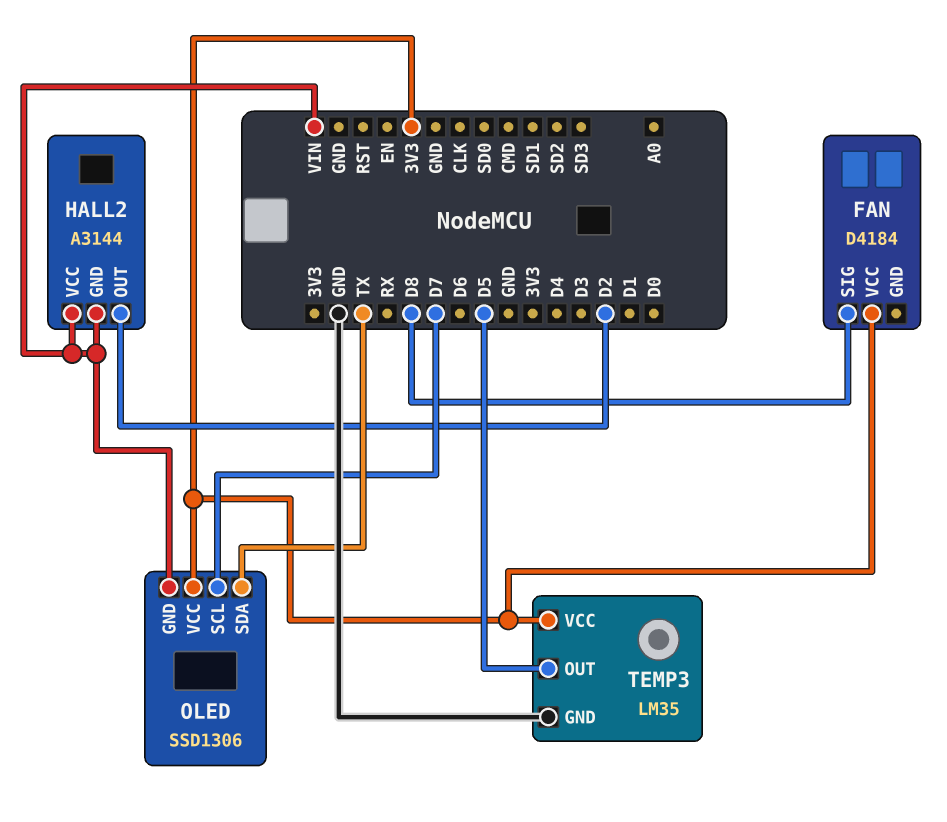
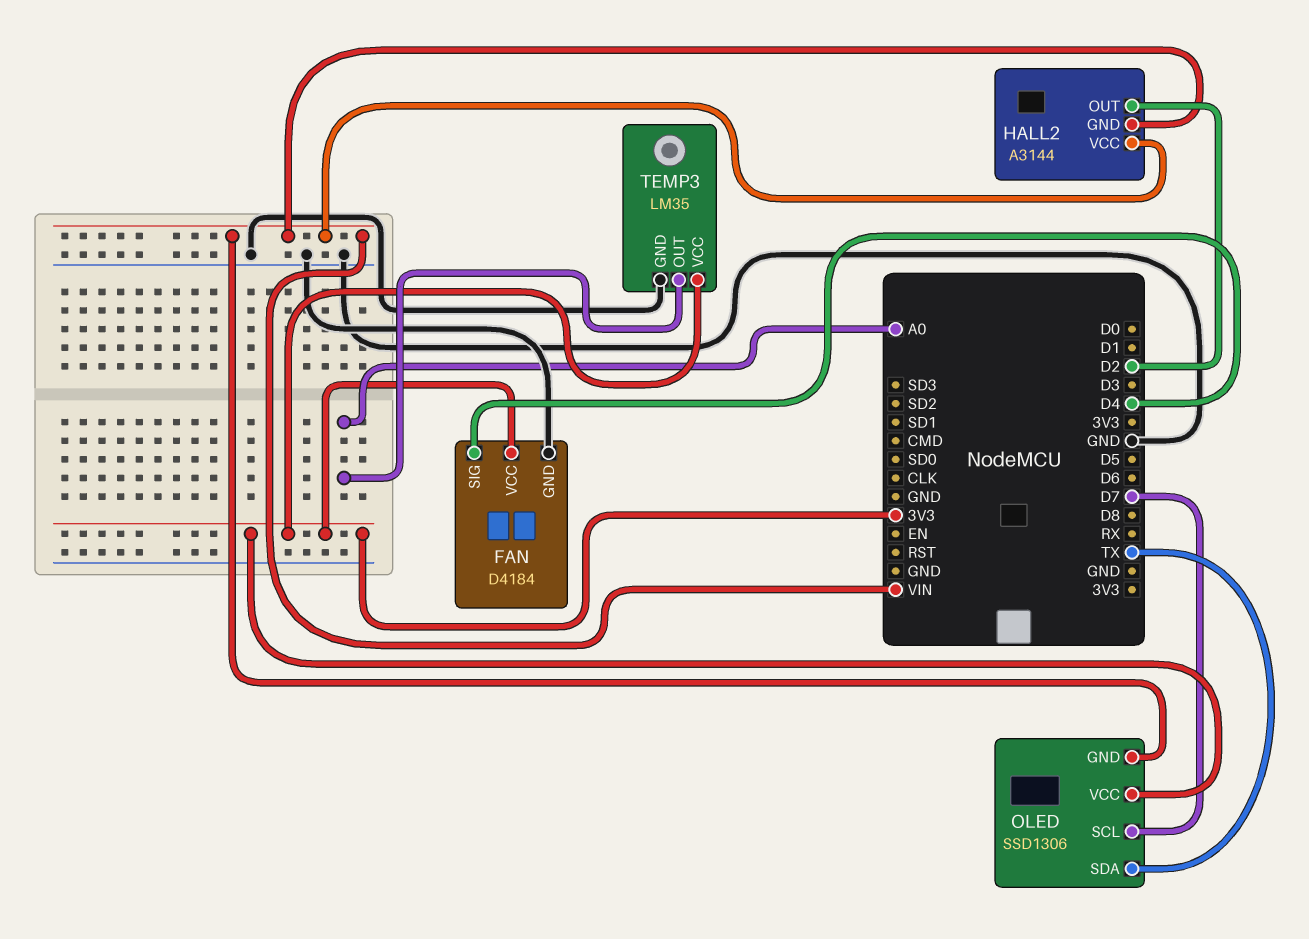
FAN pin GND: none -> GND
FAN pin SIG: D8 -> D4
TEMP3 pin OUT: D5 -> A0

